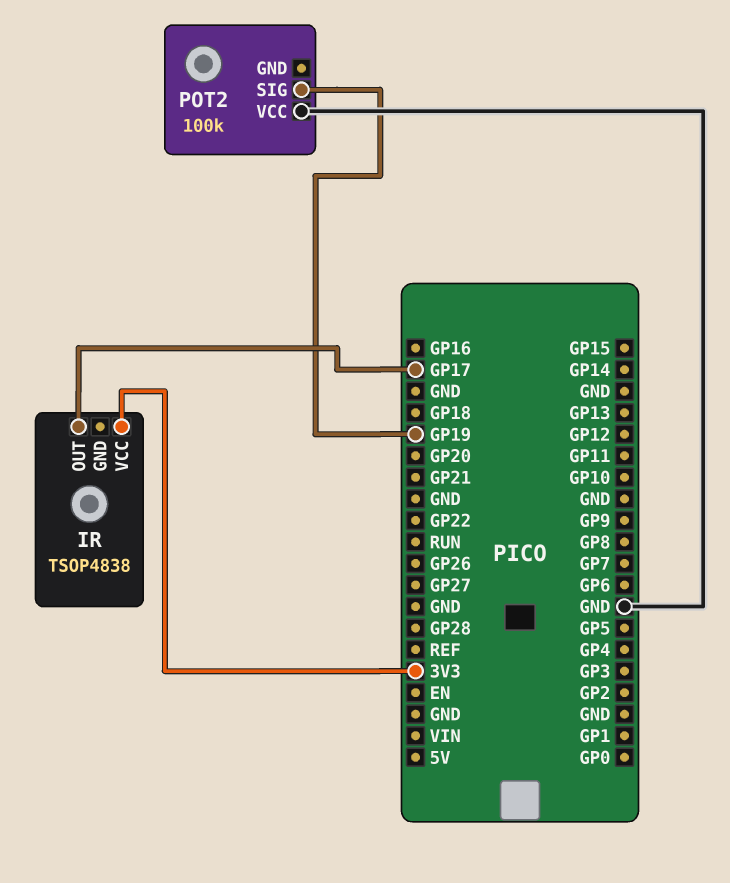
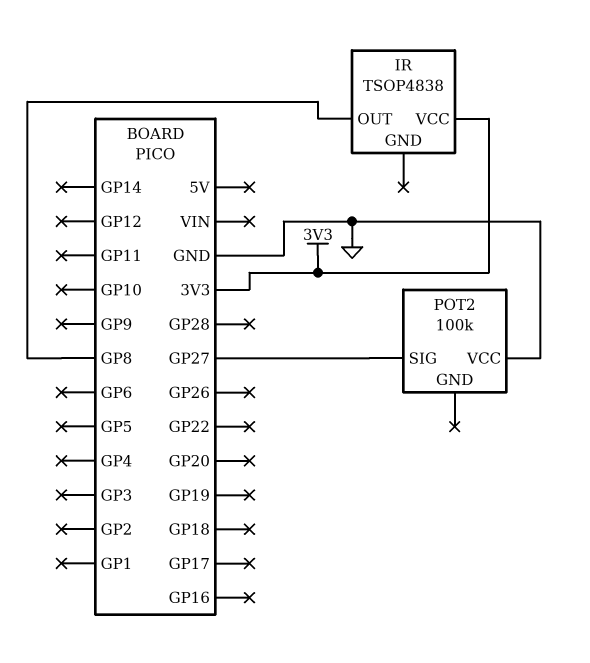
IR pin OUT: GP17 -> GP8
POT2 pin SIG: GP19 -> GP27

